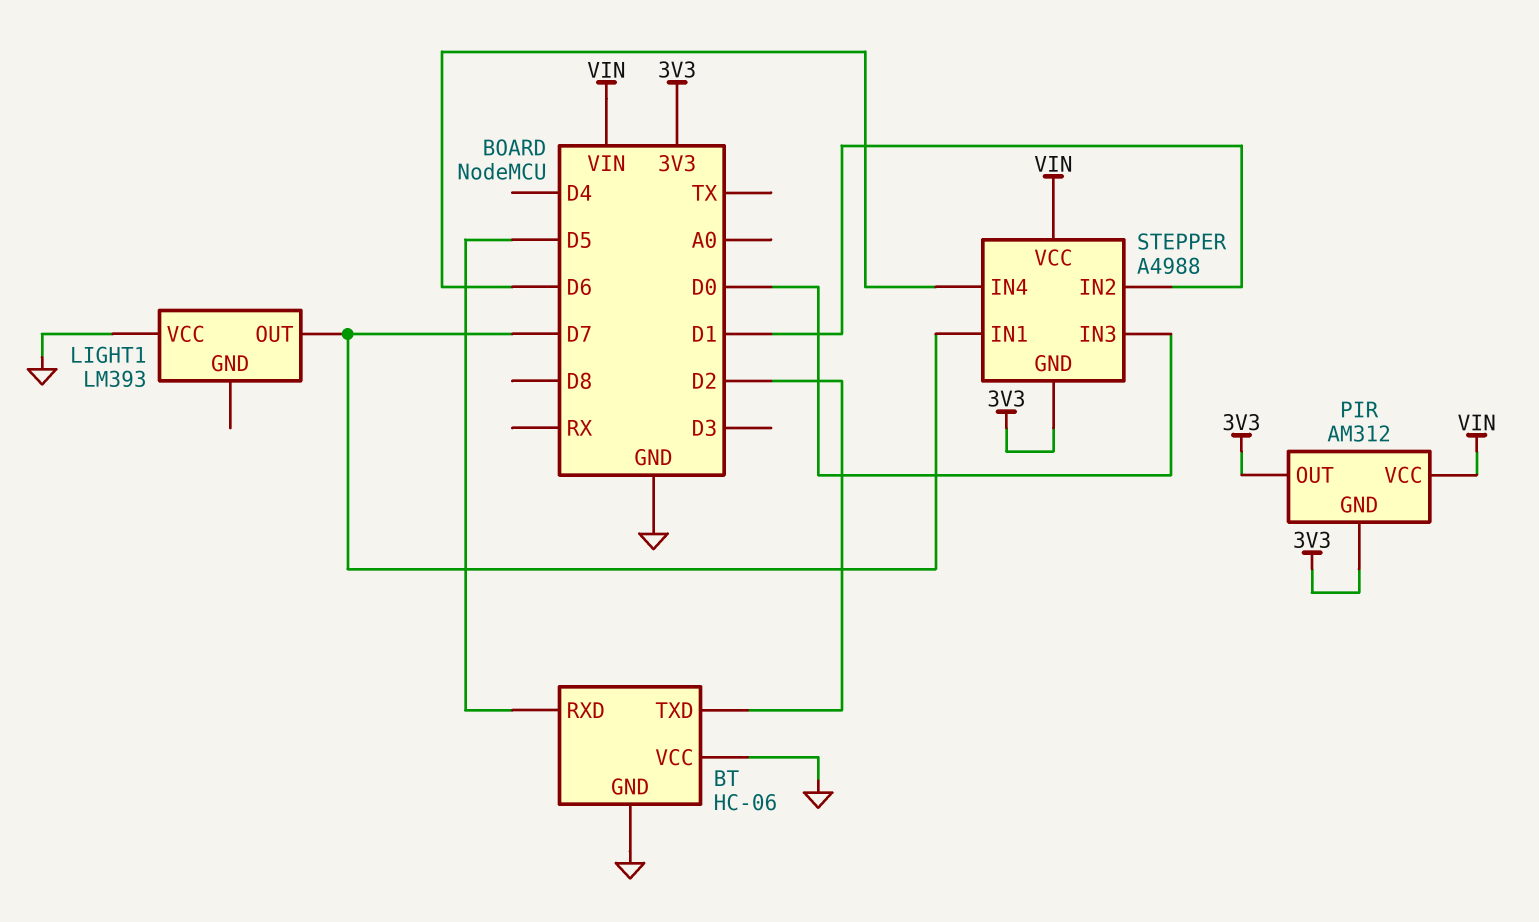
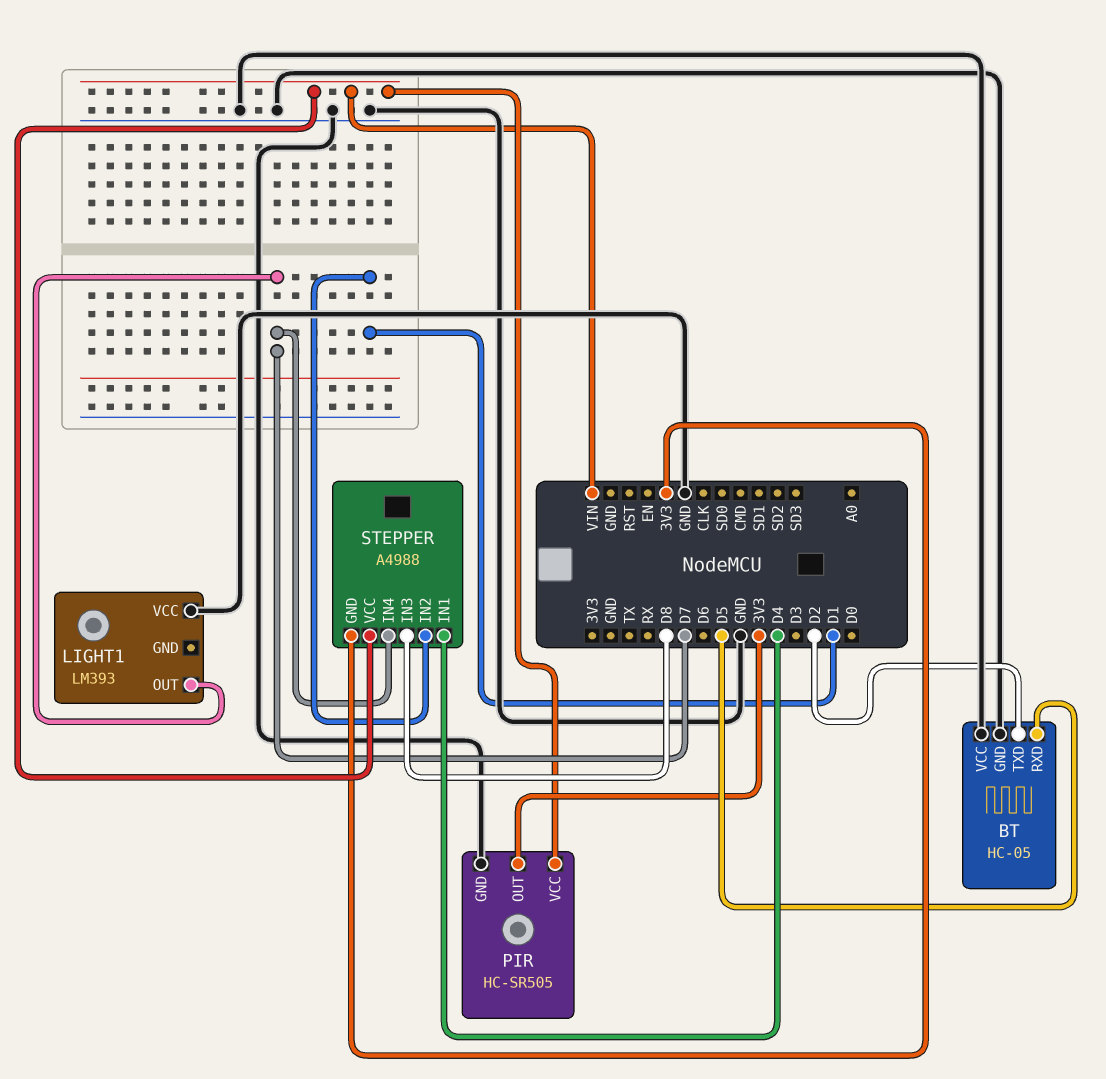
BT: HC-06 -> HC-05
PIR: AM312 -> HC-SR505
PIR pin GND: 3V3 -> GND
STEPPER pin IN1: D7 -> D4
STEPPER pin IN3: D0 -> D8
STEPPER pin IN4: D6 -> D7

